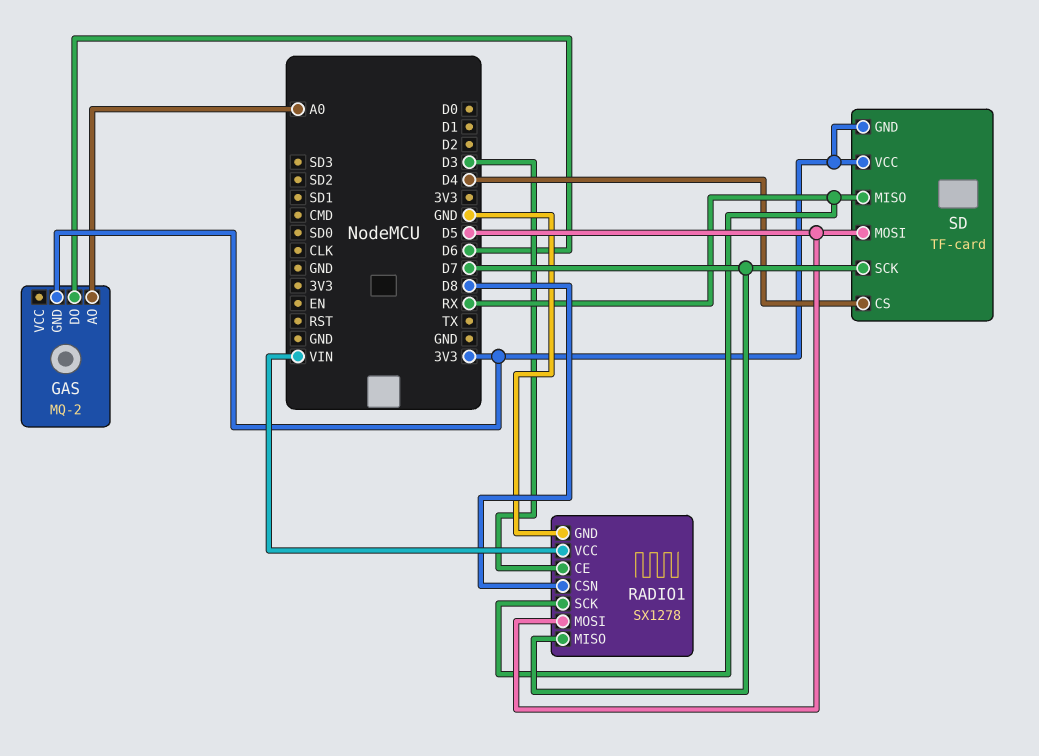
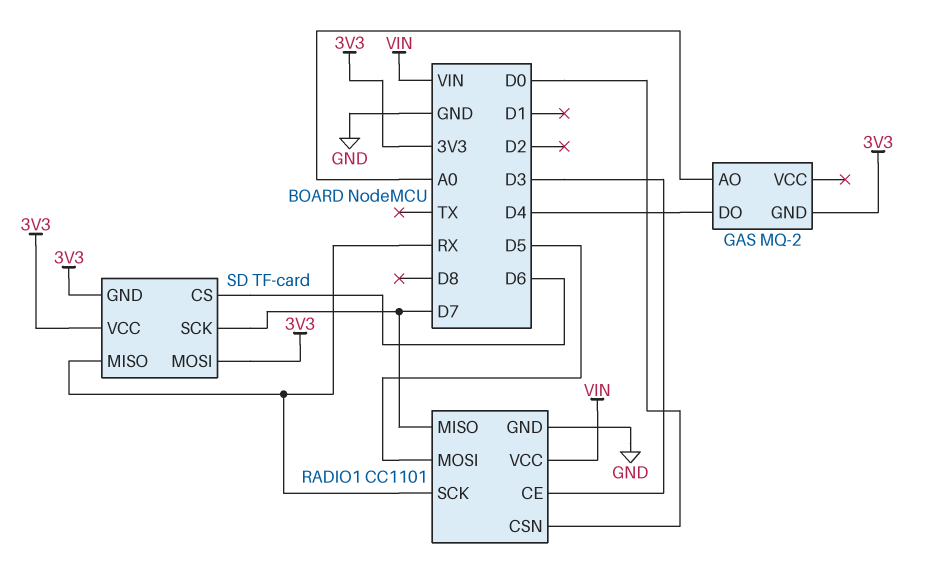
GAS pin DO: D6 -> D4
RADIO1: SX1278 -> CC1101
RADIO1 pin CSN: D8 -> D0
SD pin CS: D4 -> D6
SD pin MOSI: D5 -> 3V3

